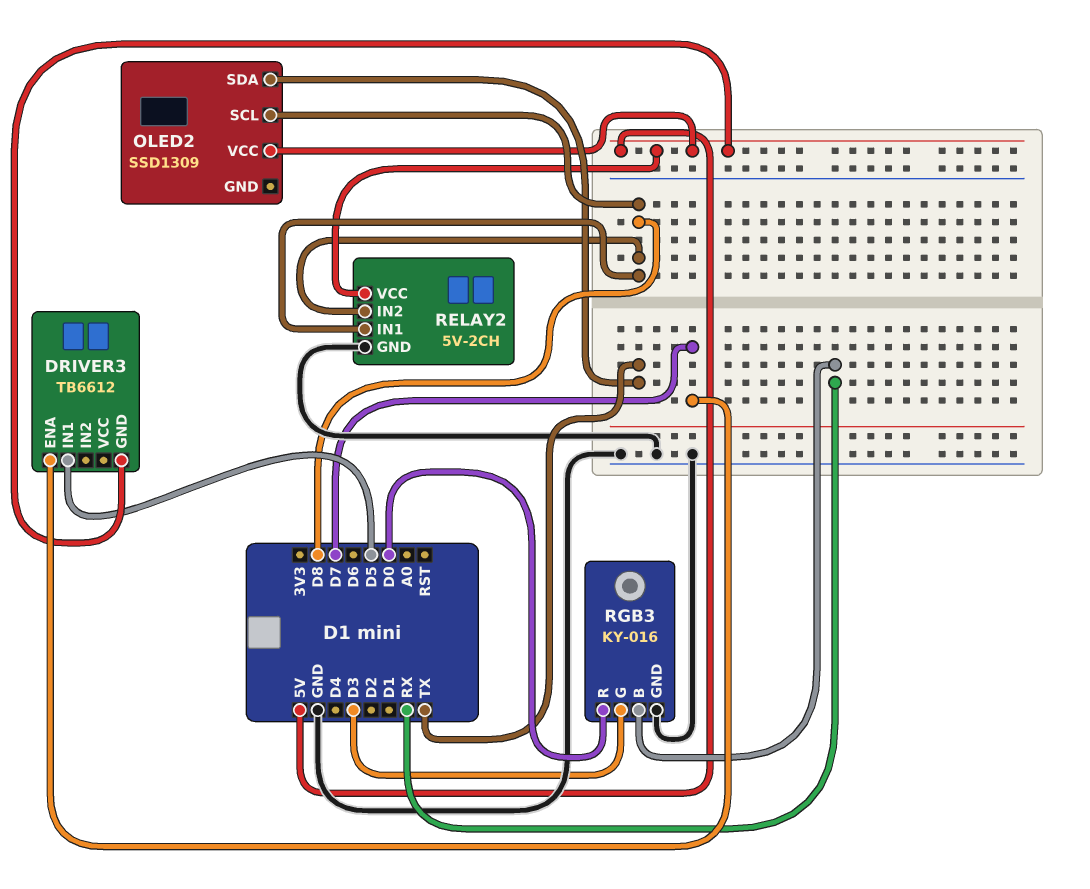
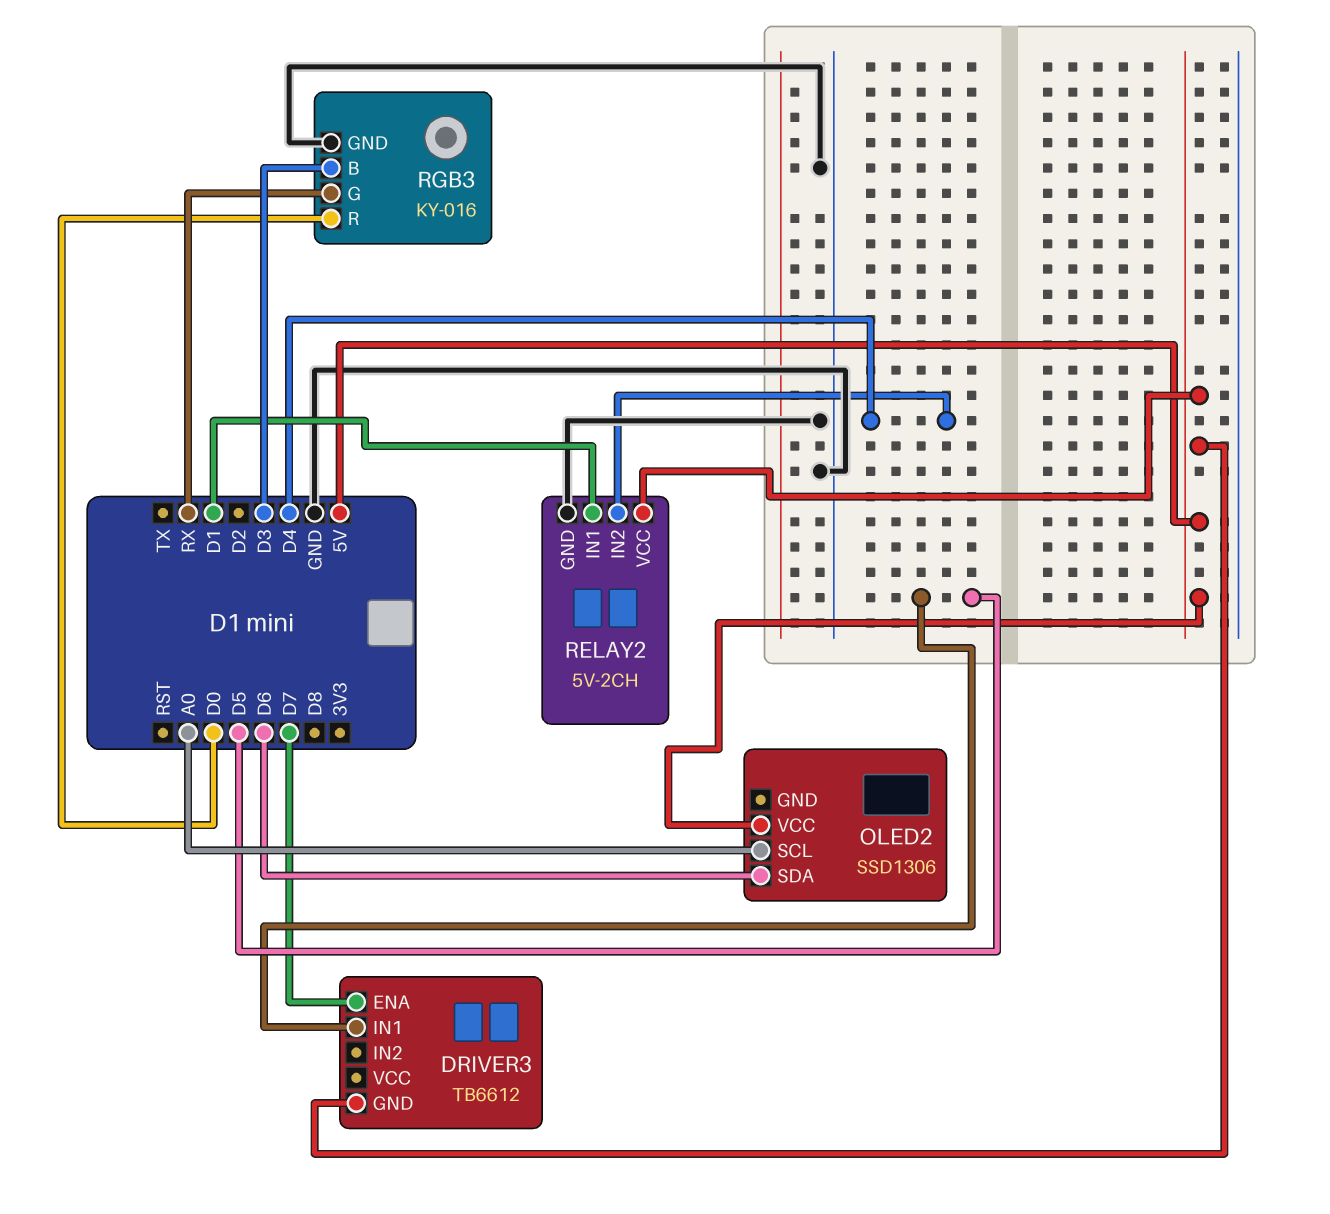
OLED2: SSD1309 -> SSD1306
OLED2 pin SCL: D8 -> A0
OLED2 pin SDA: TX -> D6
RELAY2 pin IN1: D8 -> D1
RELAY2 pin IN2: D8 -> D4
RGB3 pin B: RX -> D3
RGB3 pin G: D3 -> RX

